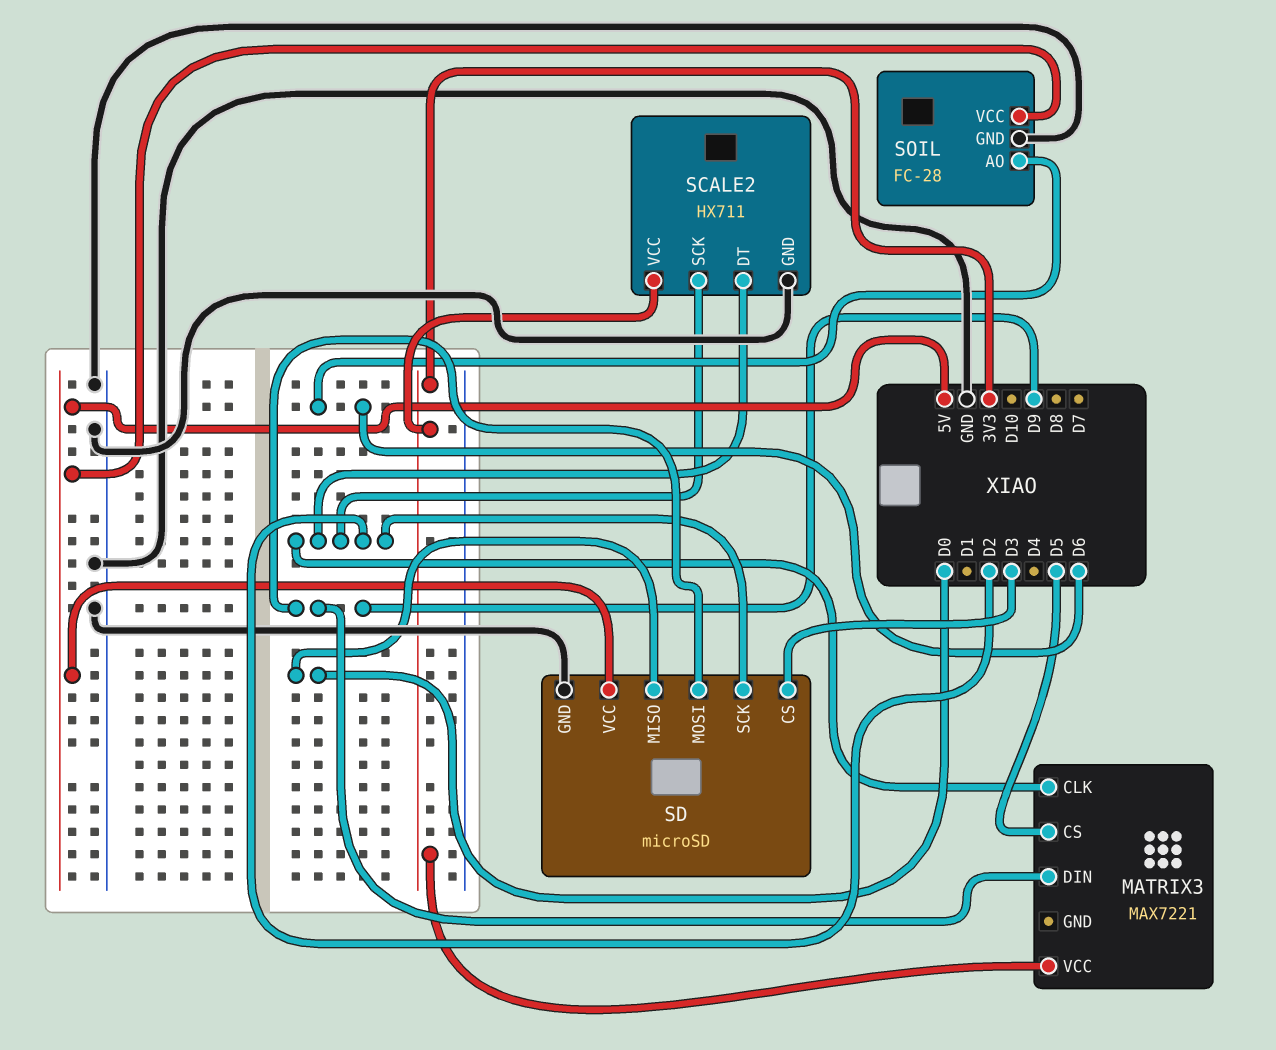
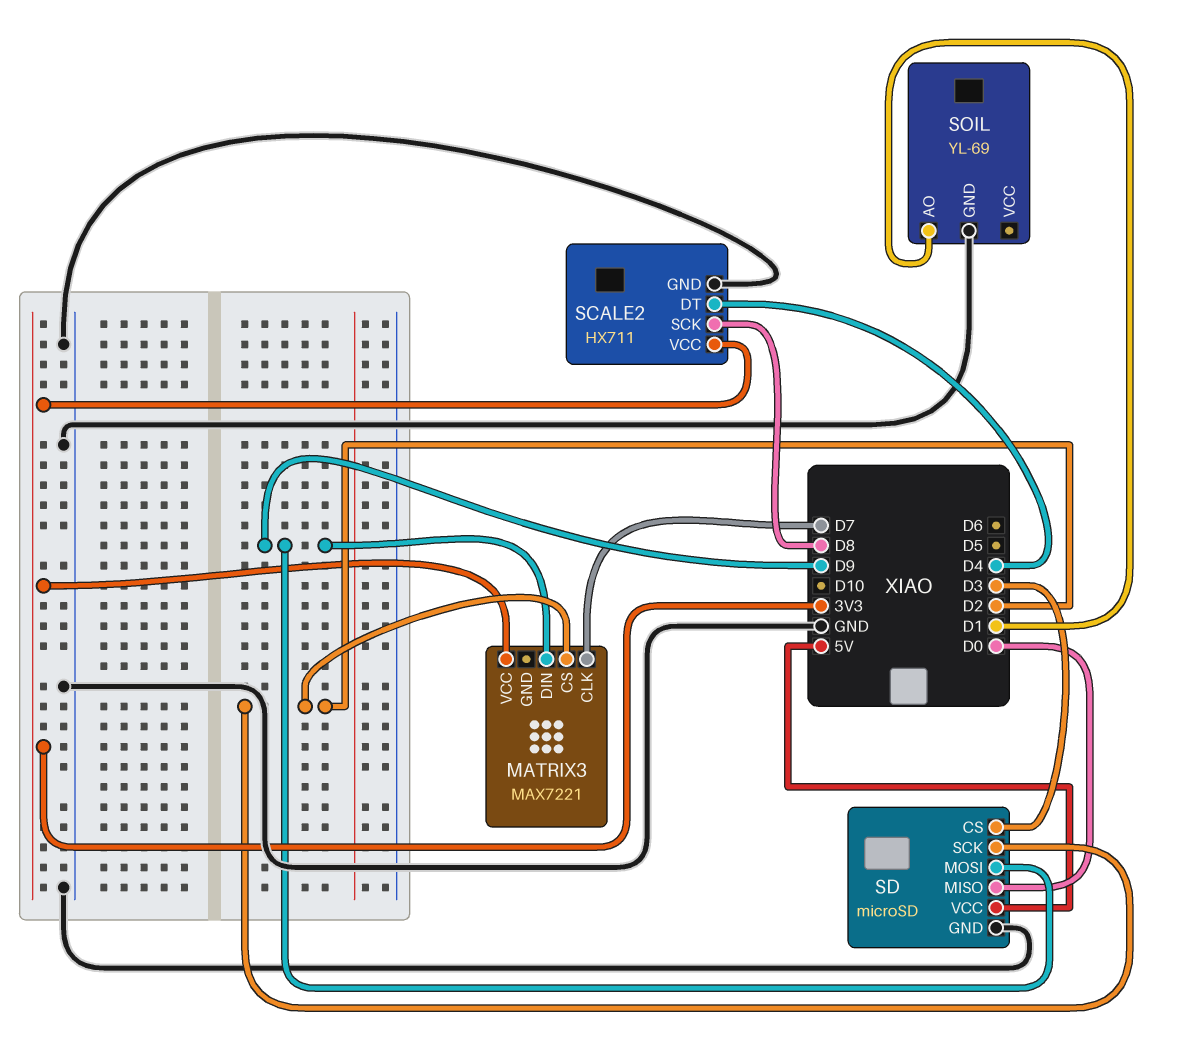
MATRIX3 pin CLK: D2 -> D7
MATRIX3 pin CS: D5 -> D2
SCALE2 pin DT: D2 -> D4
SCALE2 pin SCK: D2 -> D8
SOIL: FC-28 -> YL-69
SOIL pin AO: D6 -> D1
SOIL pin VCC: 5V -> none

